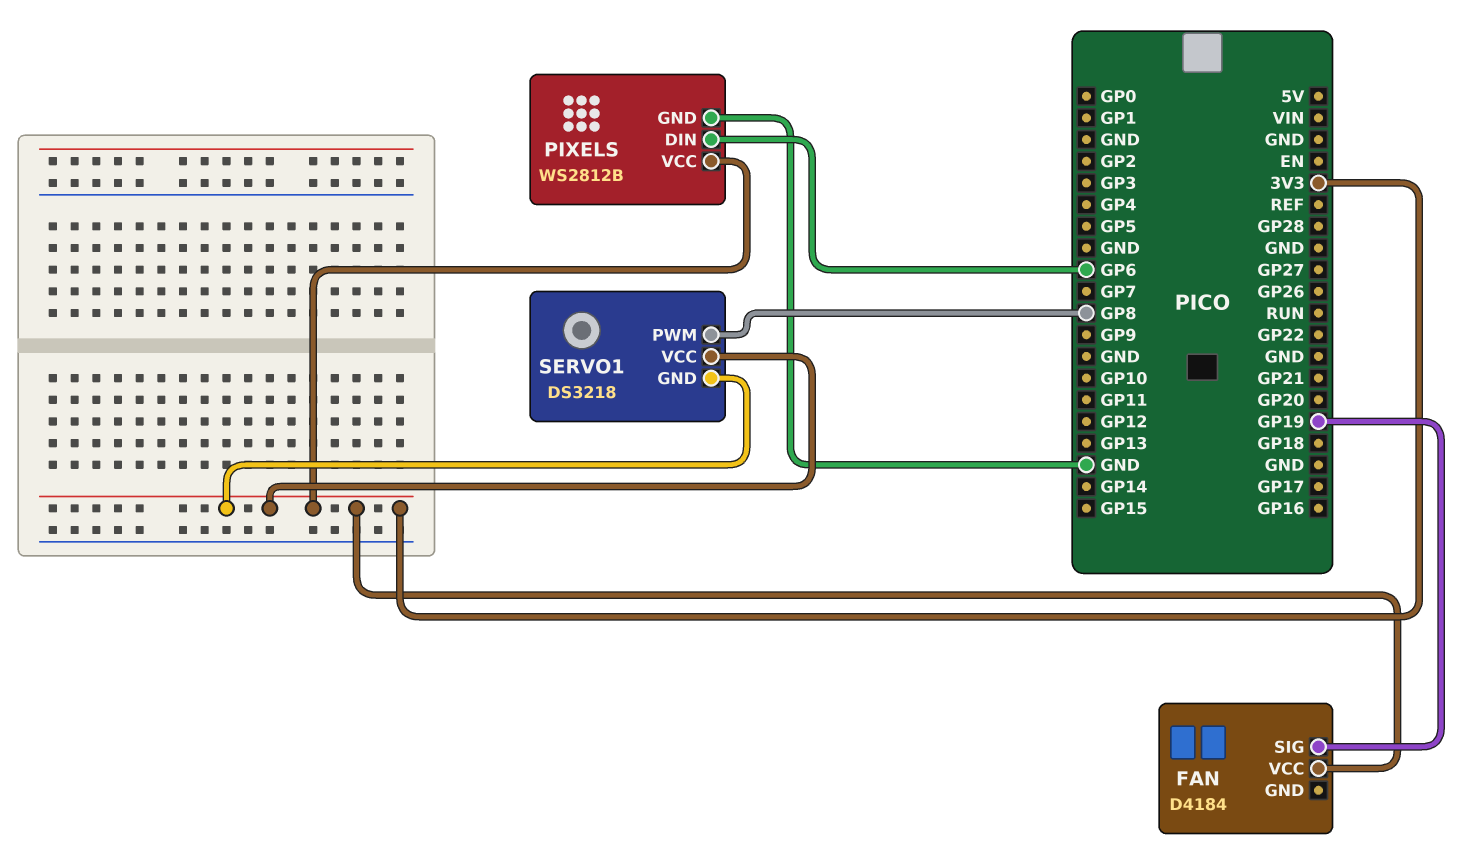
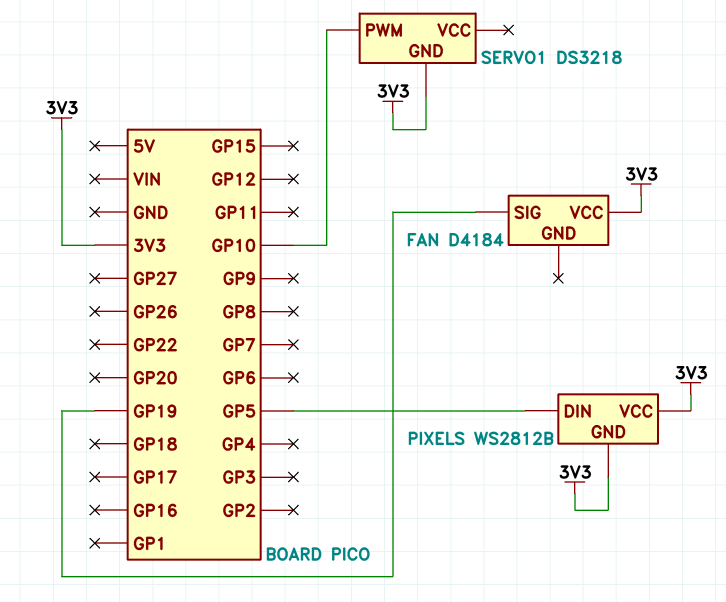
PIXELS pin DIN: GP6 -> GP5
PIXELS pin GND: GND -> 3V3
SERVO1 pin PWM: GP8 -> GP10
SERVO1 pin VCC: 3V3 -> none

